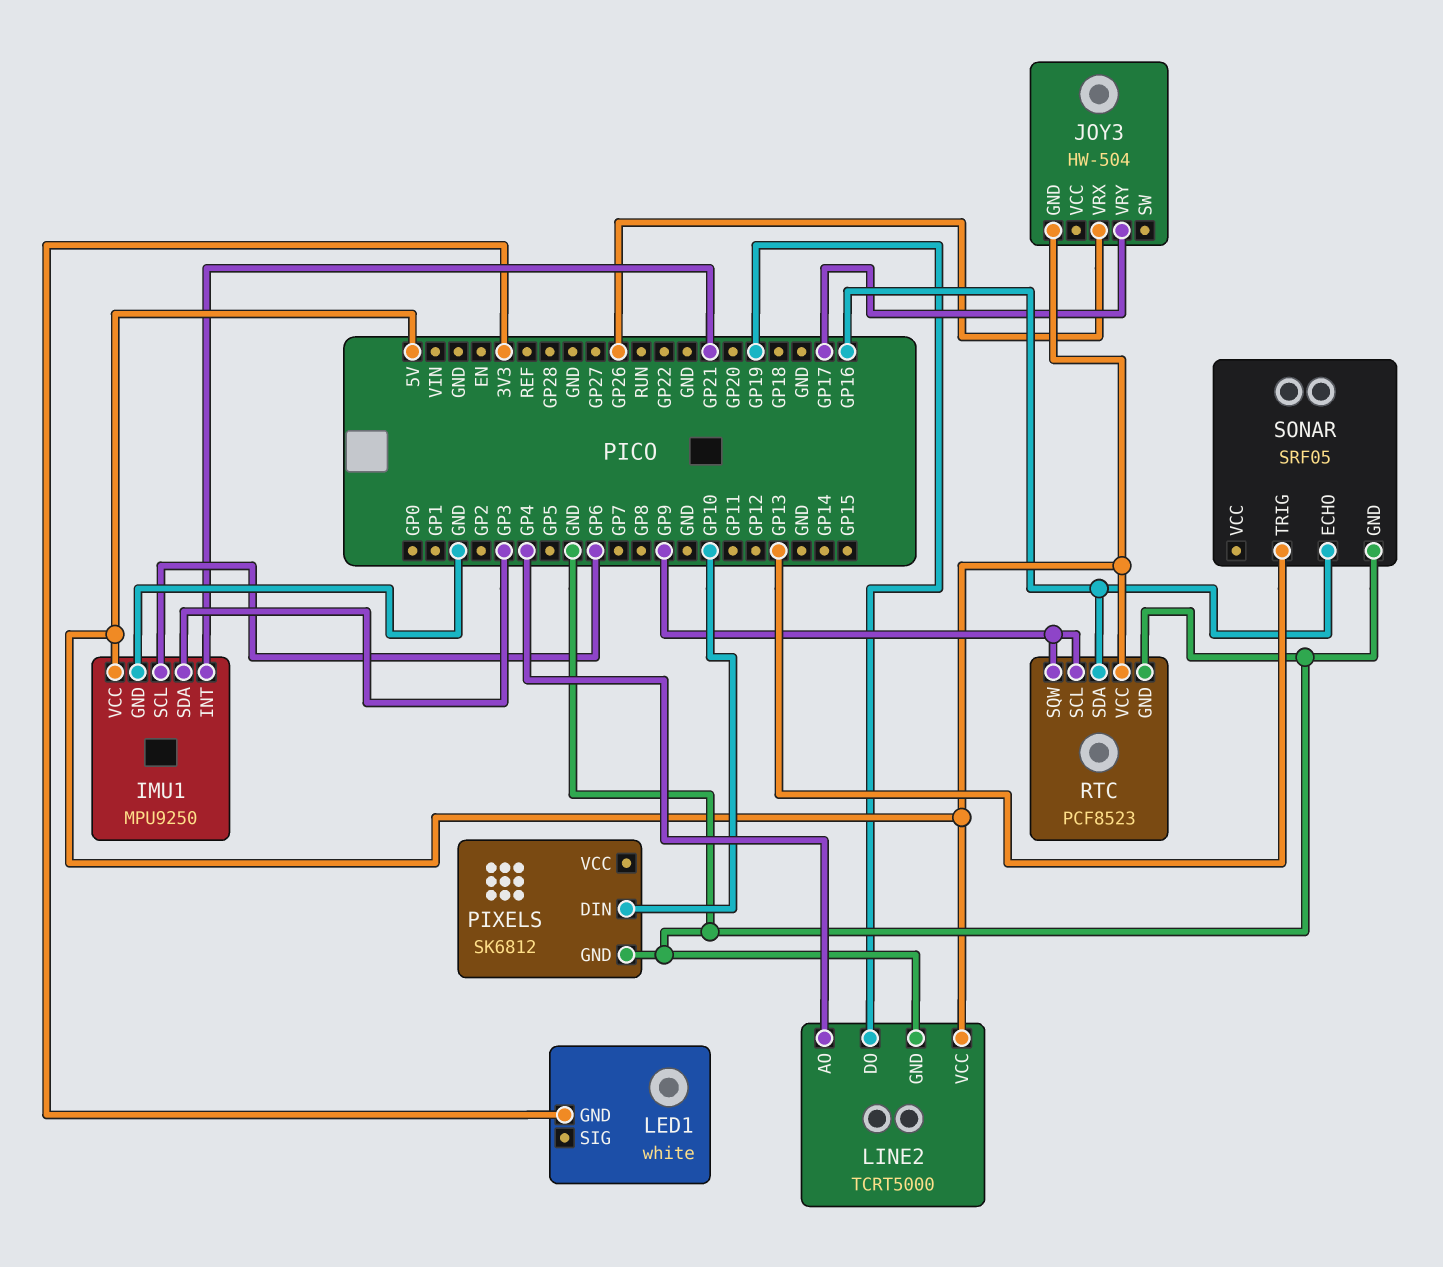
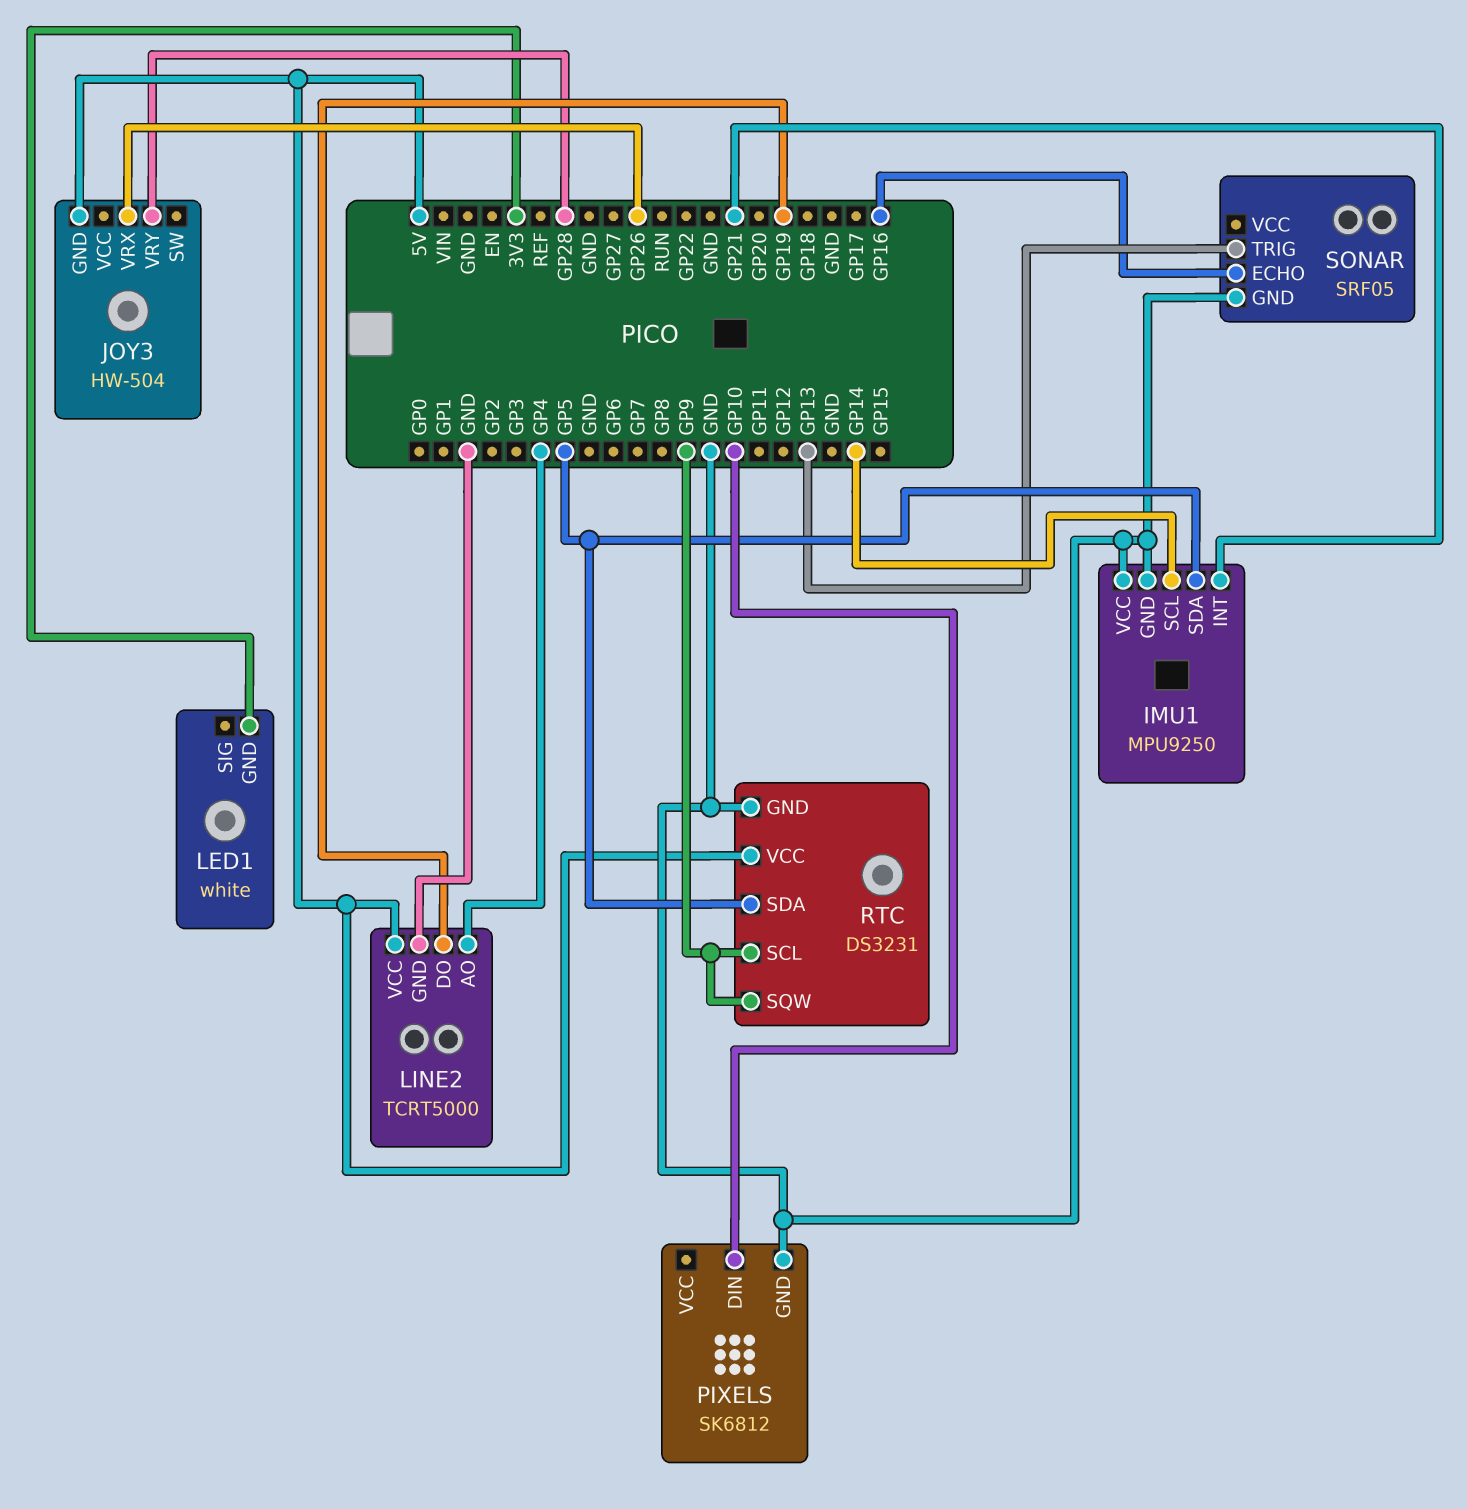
IMU1 pin SCL: GP6 -> GP14
IMU1 pin SDA: GP3 -> GP5
IMU1 pin VCC: 5V -> GND
JOY3 pin VRY: GP17 -> GP28
RTC: PCF8523 -> DS3231
RTC pin SDA: GP16 -> GP5

